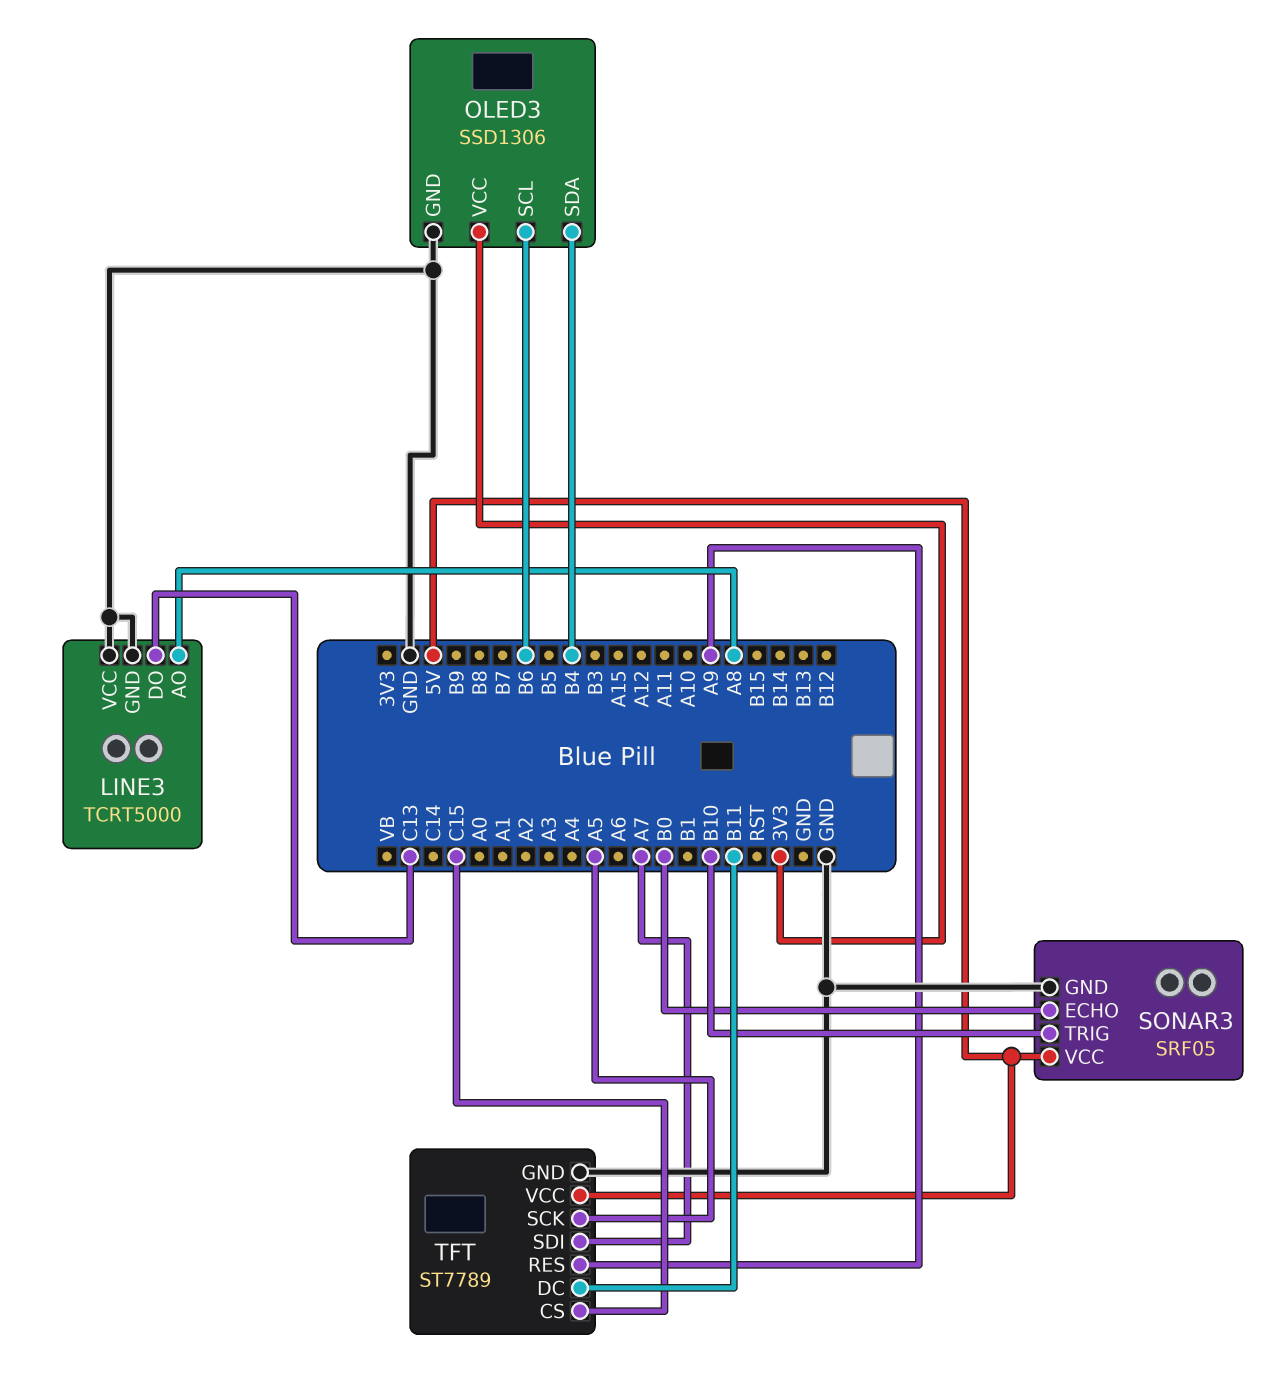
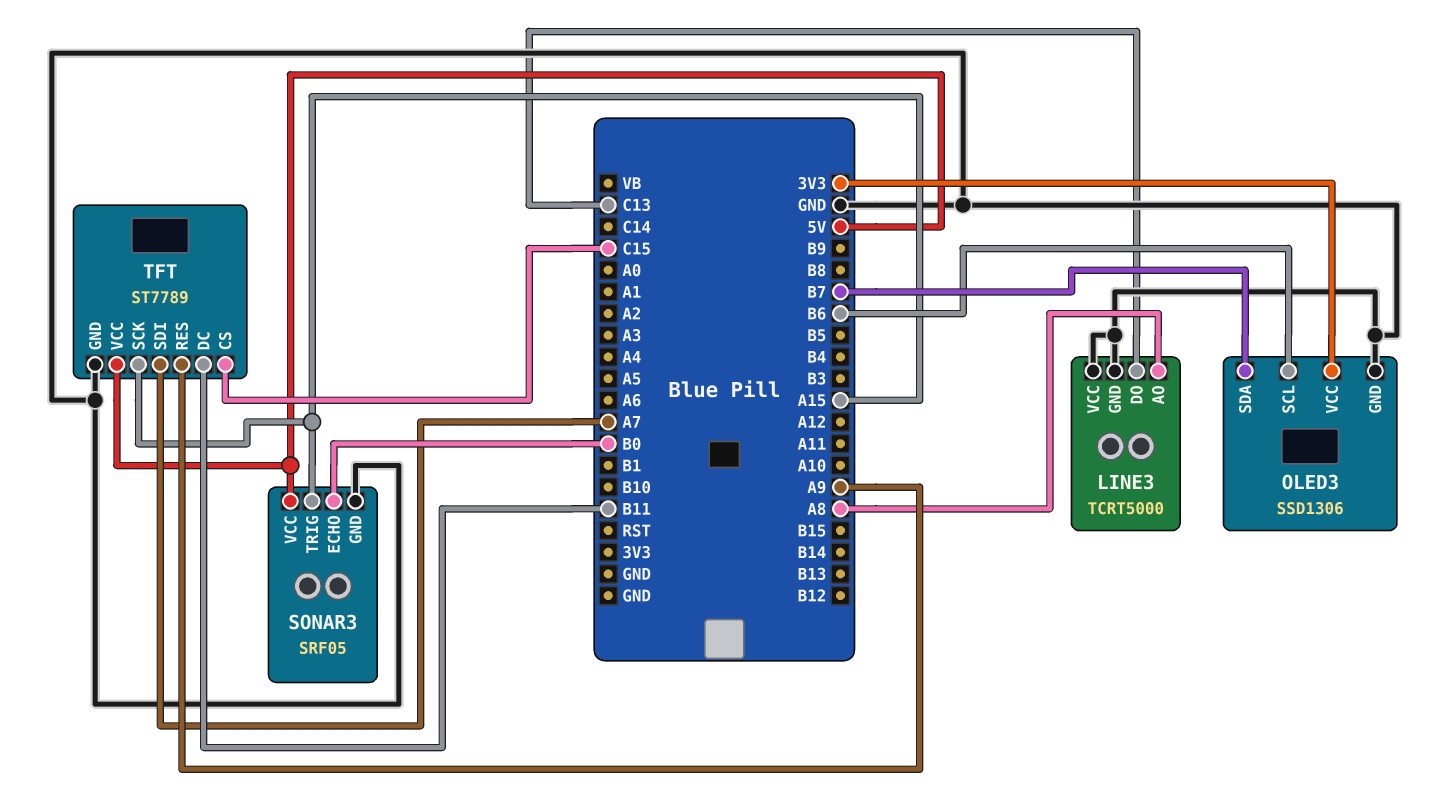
OLED3 pin SDA: B4 -> B7
SONAR3 pin TRIG: B10 -> A15
TFT pin SCK: A5 -> A15

